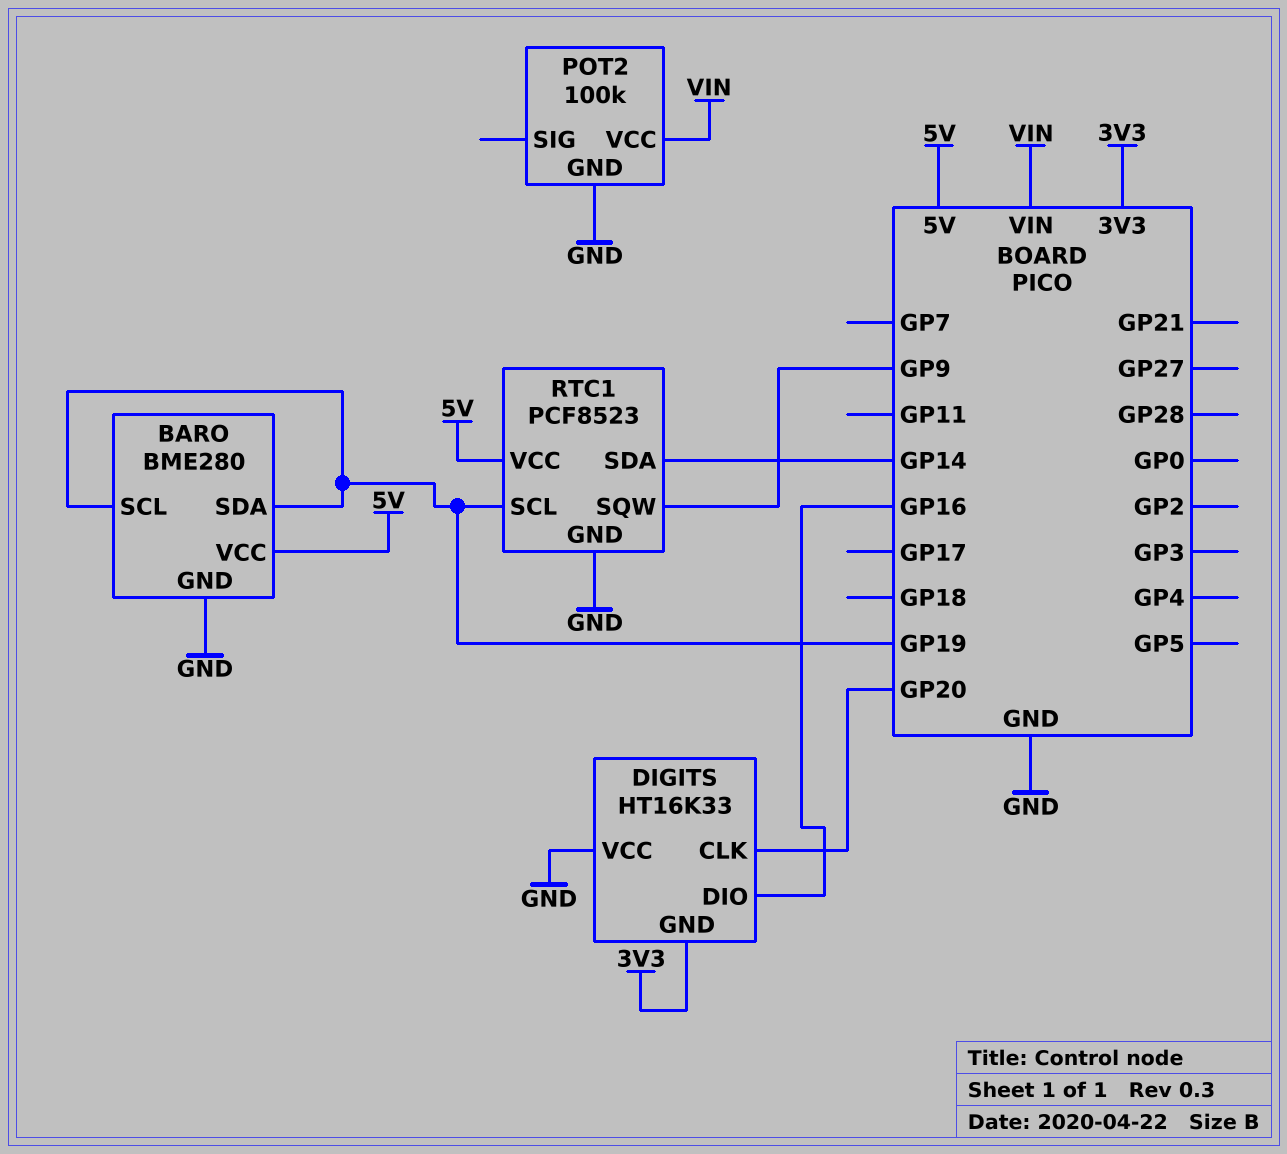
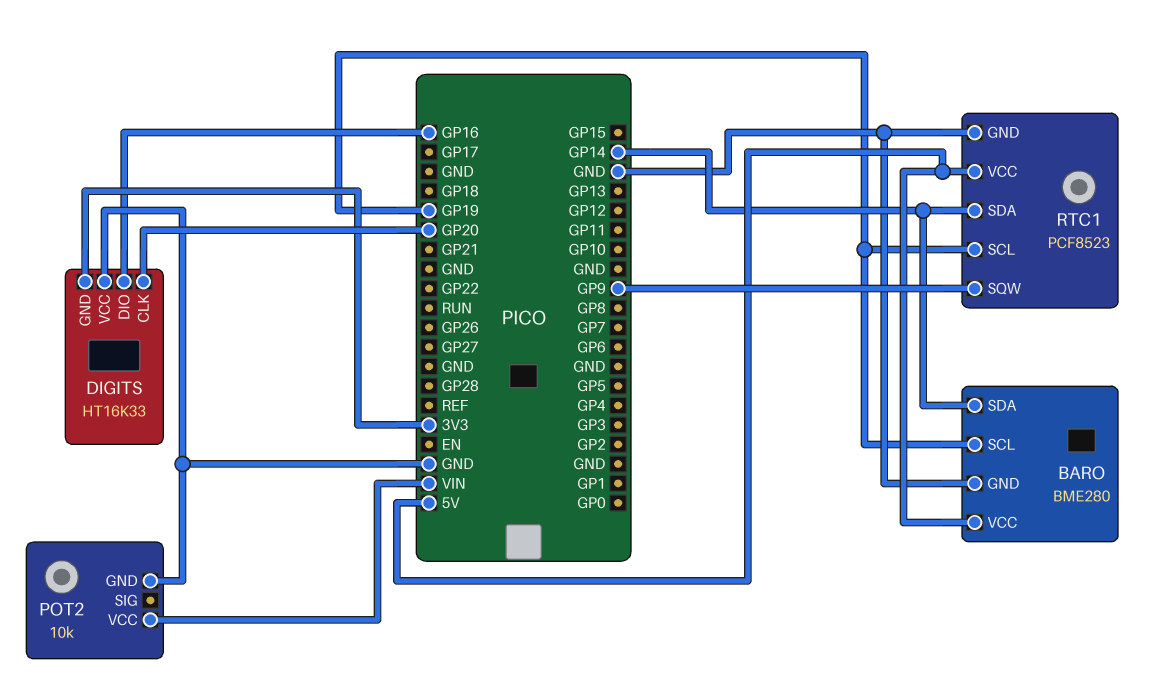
BARO pin SDA: GP19 -> GP14
POT2: 100k -> 10k

